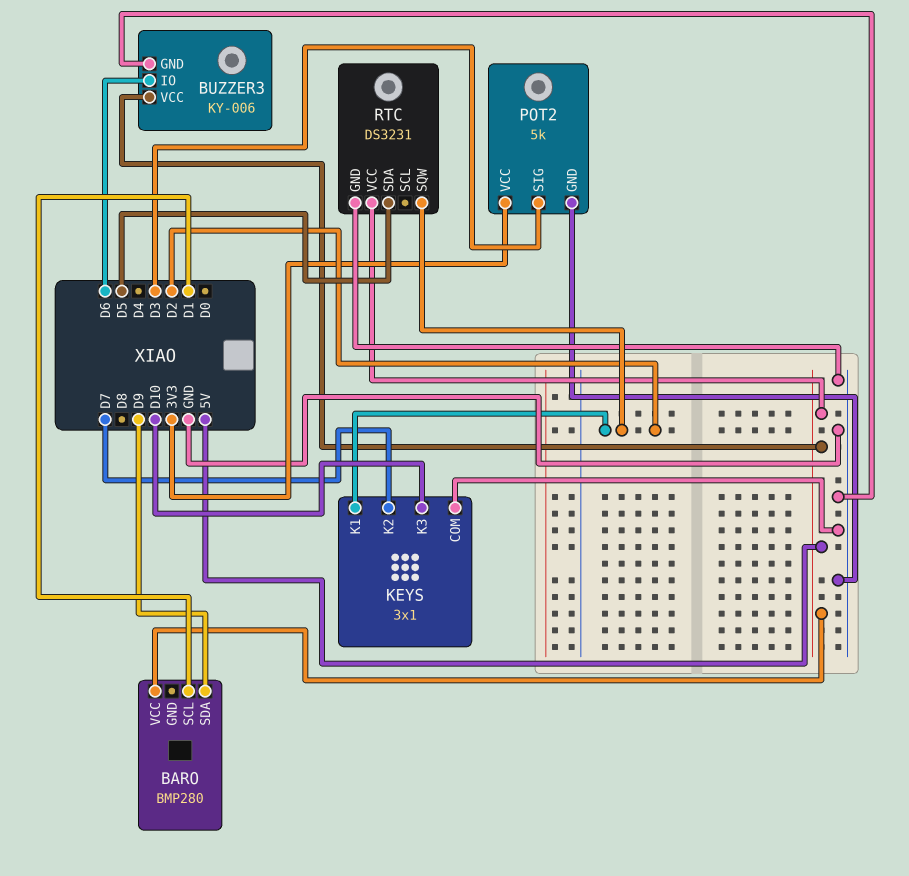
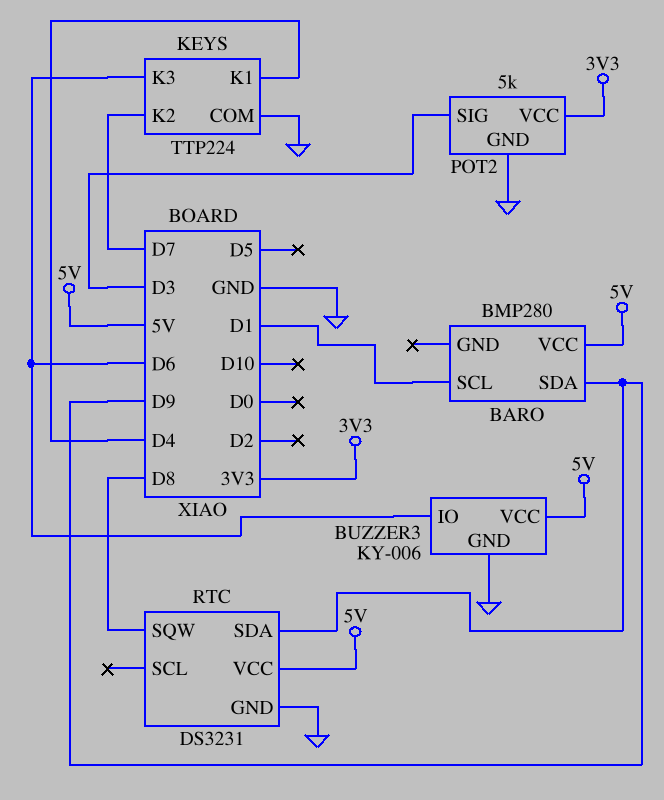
KEYS: 3x1 -> TTP224
KEYS pin K1: D2 -> D4
KEYS pin K3: D10 -> D6
RTC pin SDA: D5 -> D9
RTC pin SQW: D2 -> D8

